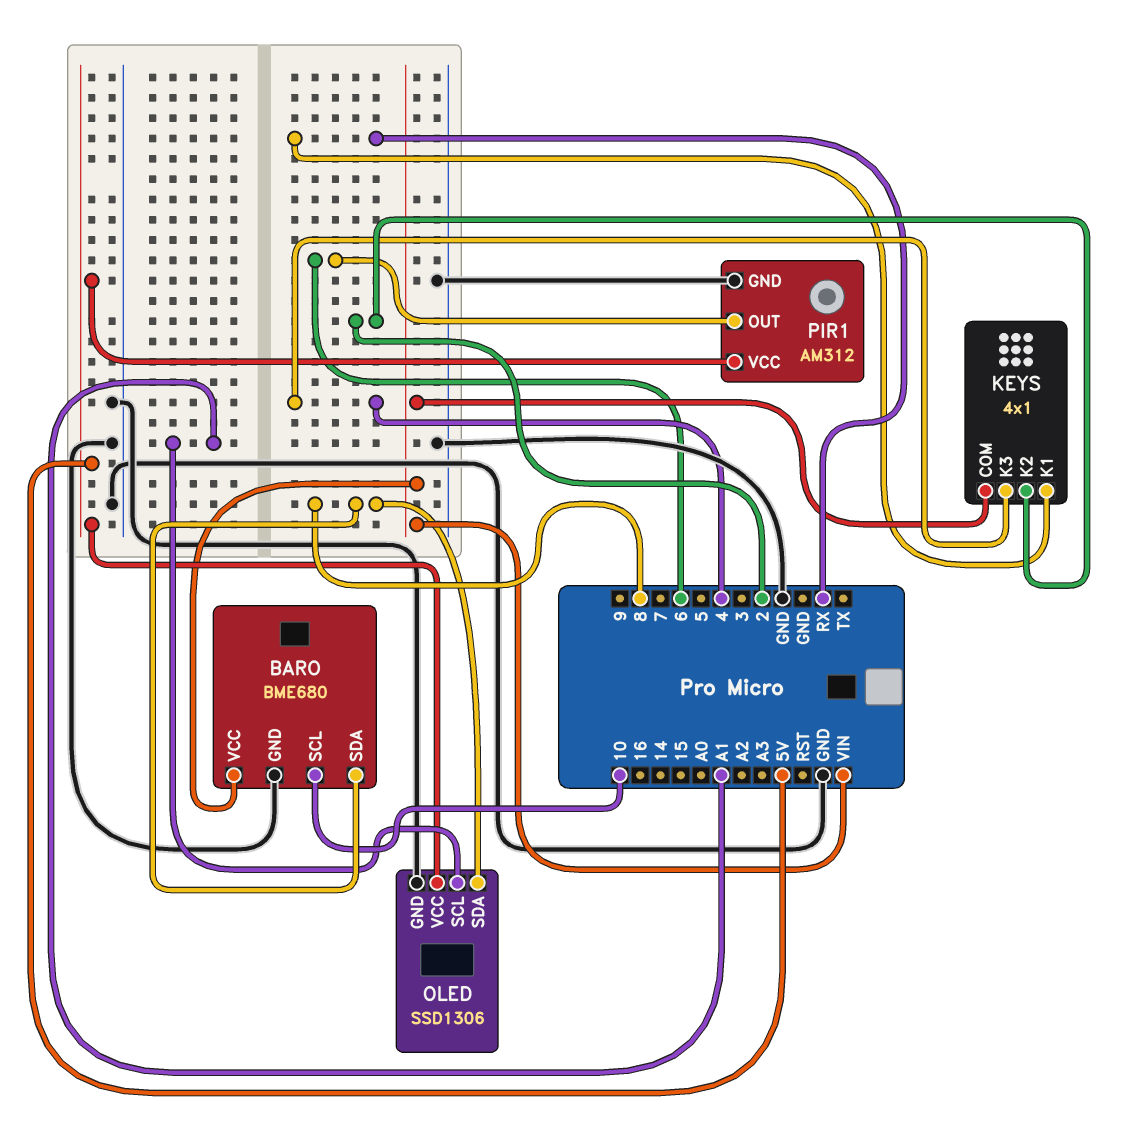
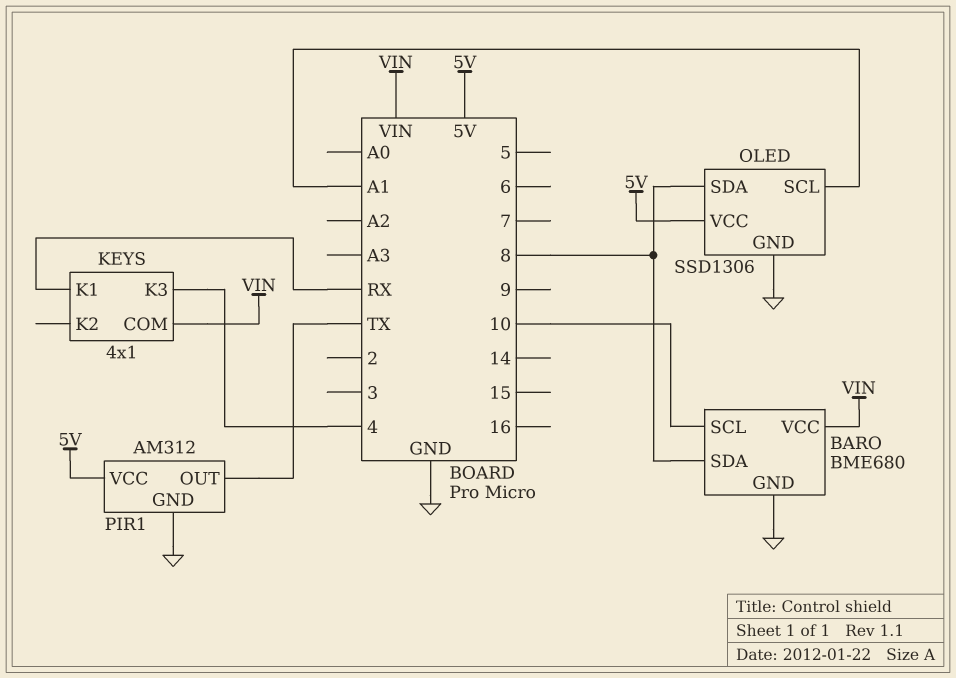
KEYS pin K2: 2 -> none
PIR1 pin OUT: 6 -> TX

